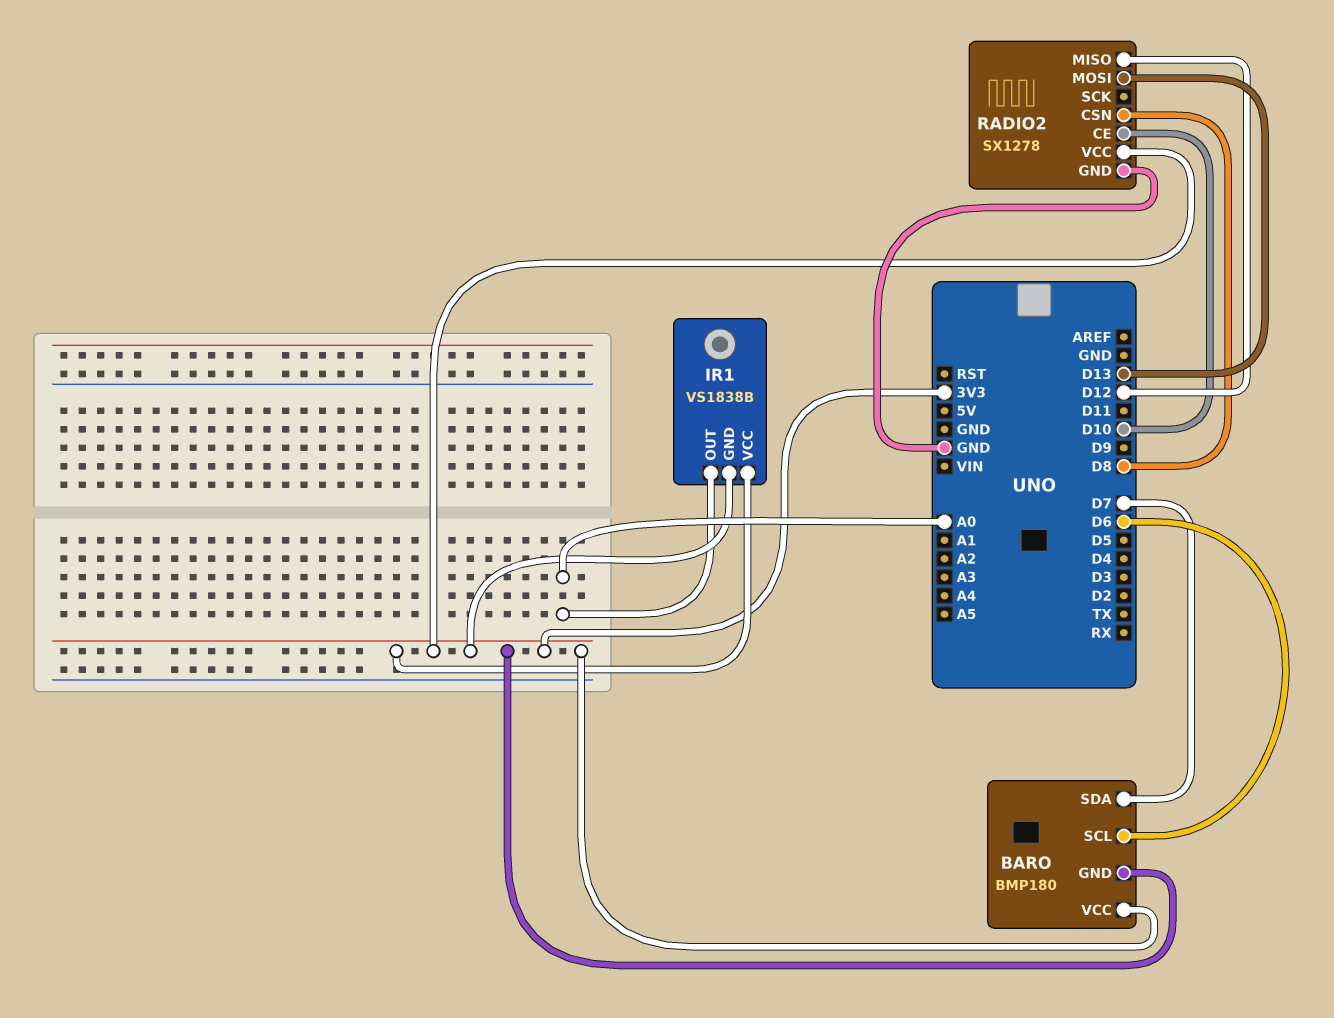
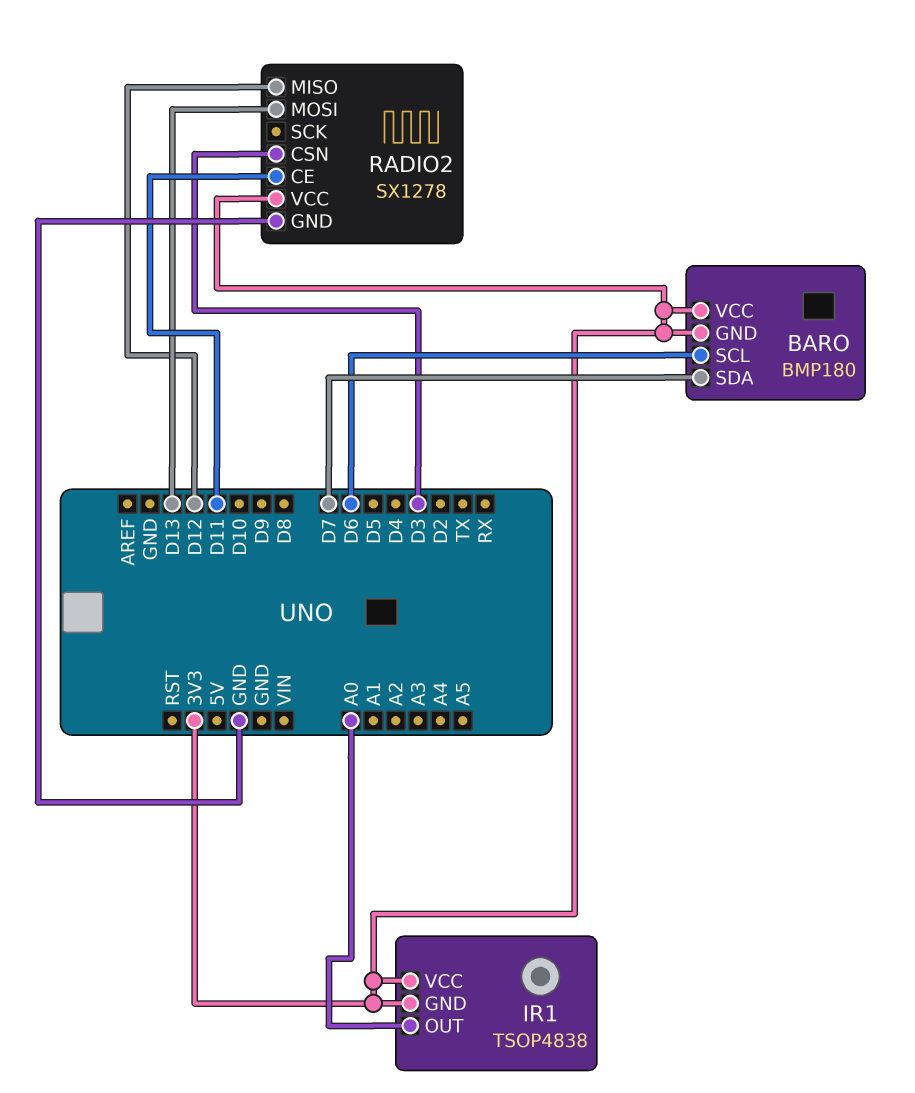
IR1: VS1838B -> TSOP4838
RADIO2 pin CE: D10 -> D11
RADIO2 pin CSN: D8 -> D3

